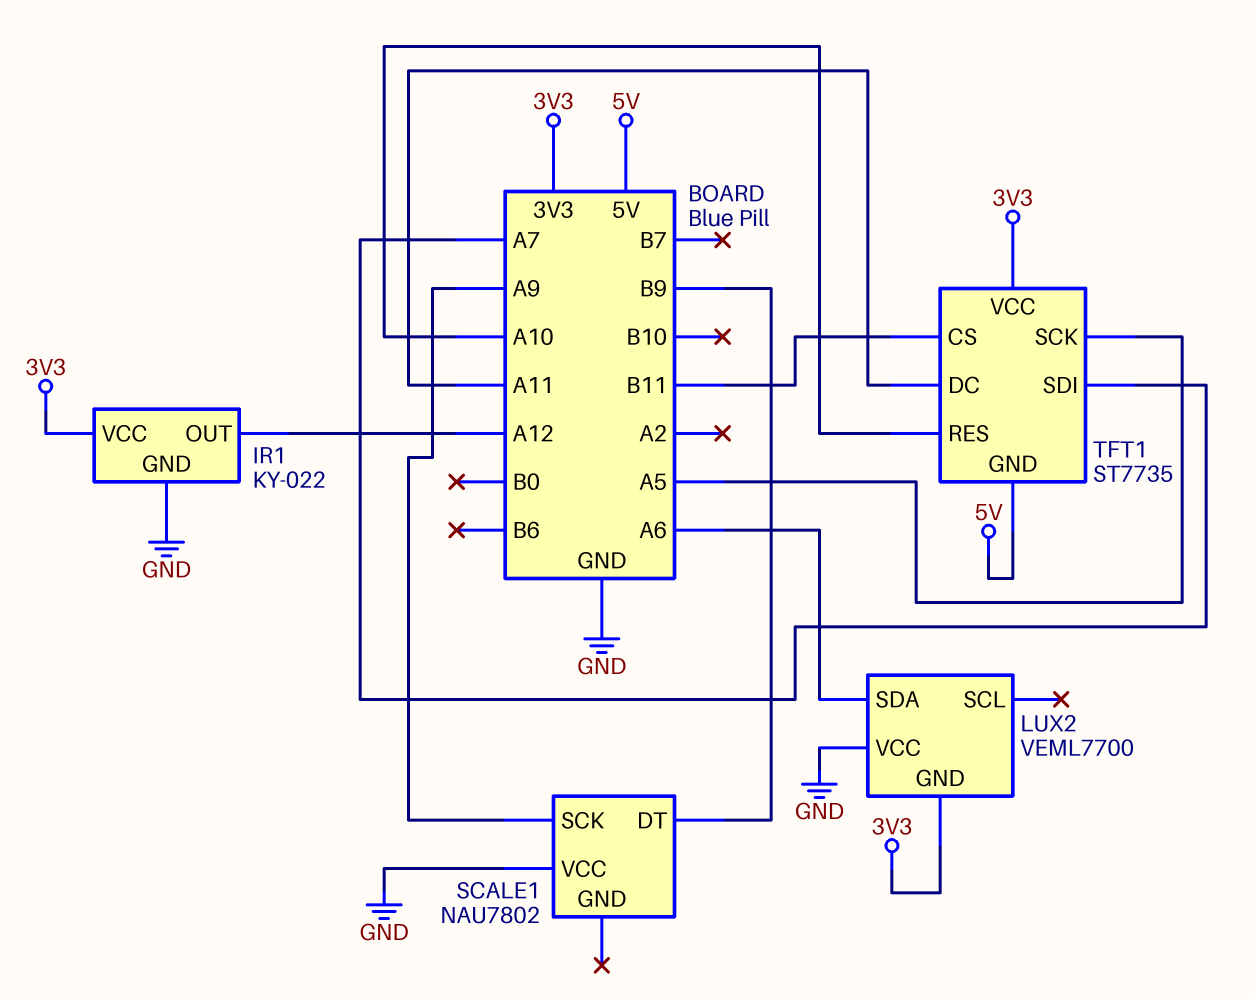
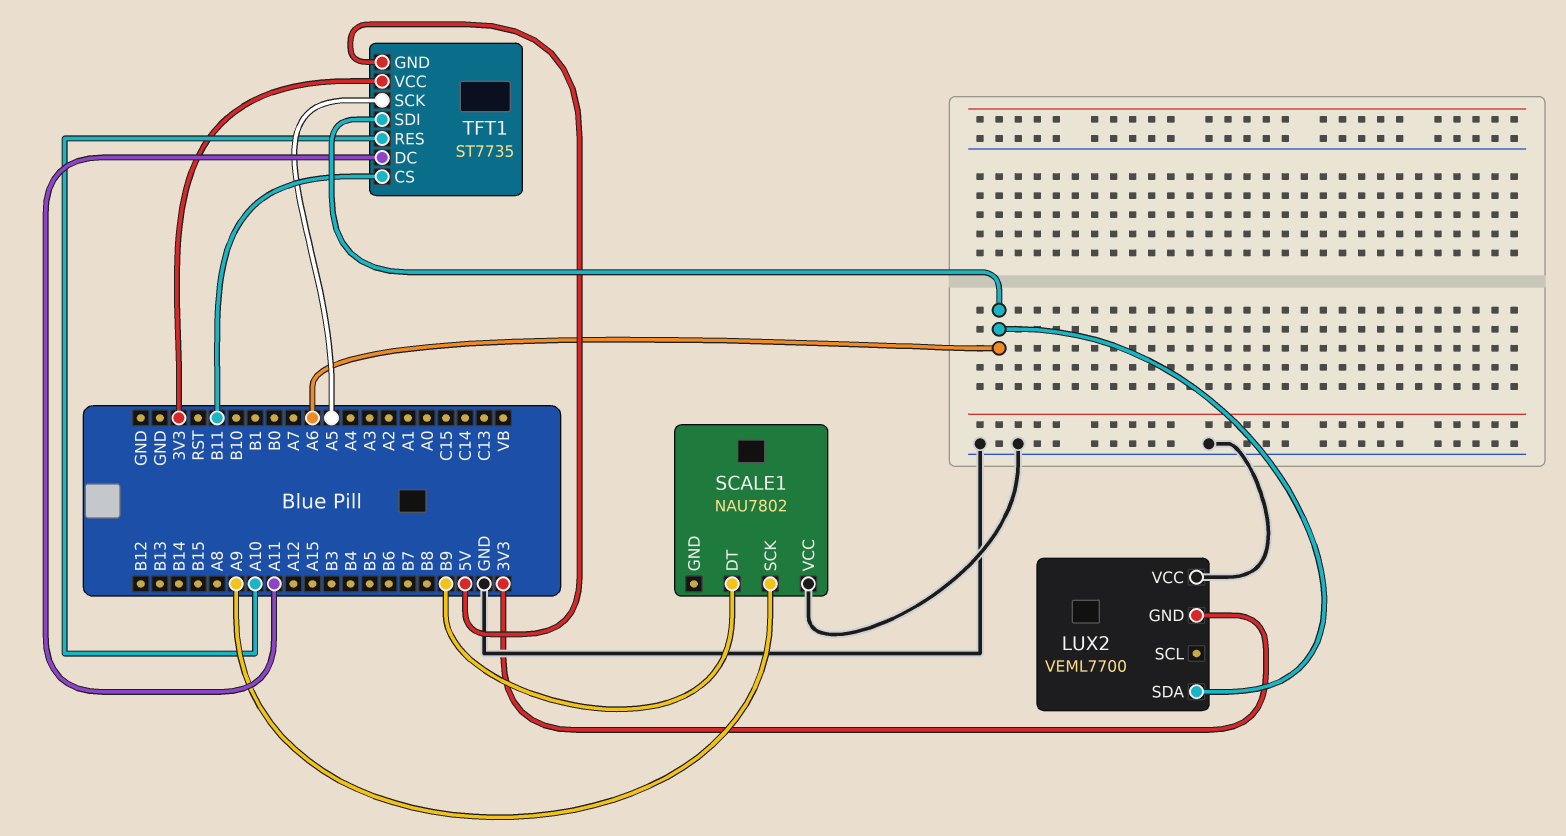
IR1: KY-022 -> none
IR1 pin GND: GND -> none
IR1 pin OUT: A12 -> none
IR1 pin VCC: 3V3 -> none
TFT1 pin SDI: A7 -> A6

